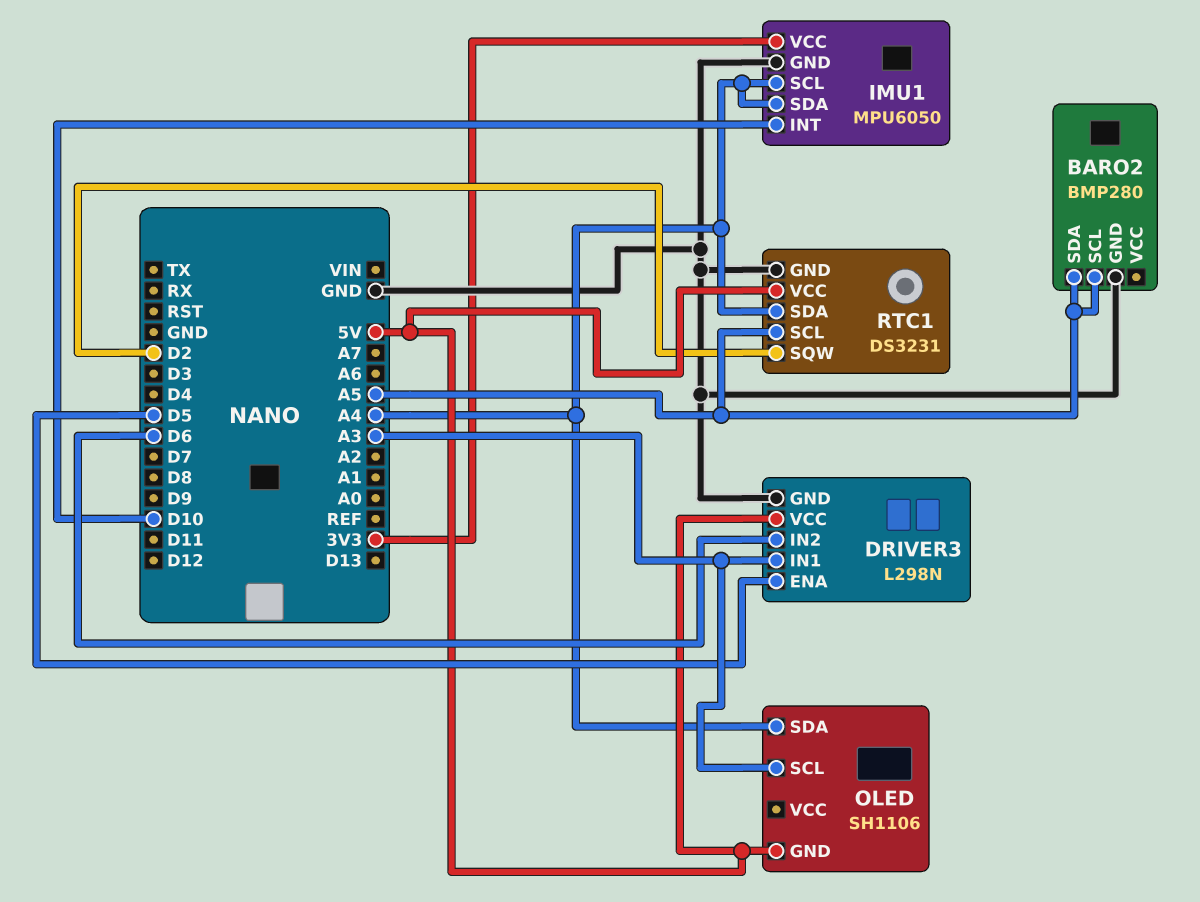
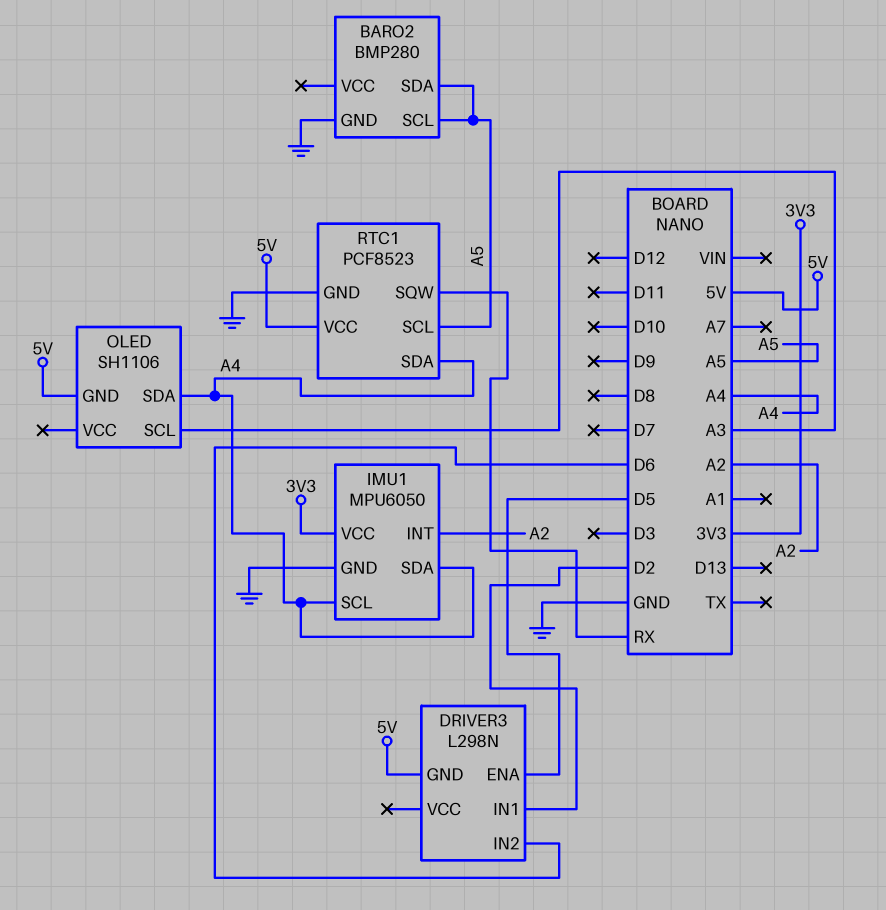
DRIVER3 pin GND: GND -> 5V
DRIVER3 pin IN1: A3 -> D2
DRIVER3 pin VCC: 5V -> none
IMU1 pin INT: D10 -> A2
RTC1: DS3231 -> PCF8523
RTC1 pin SQW: D2 -> RX

